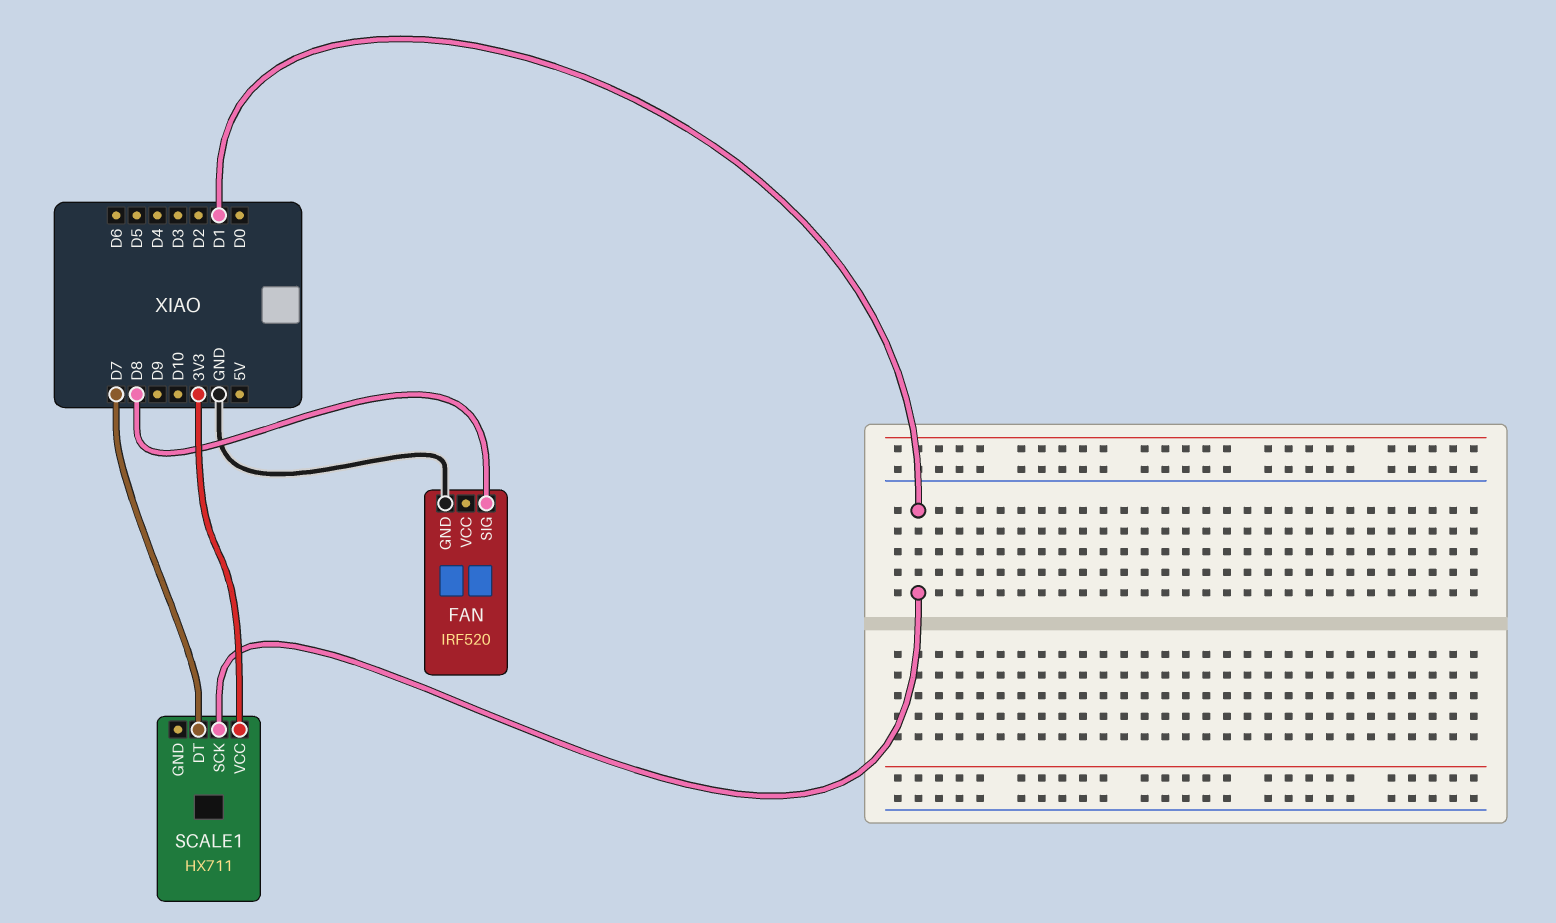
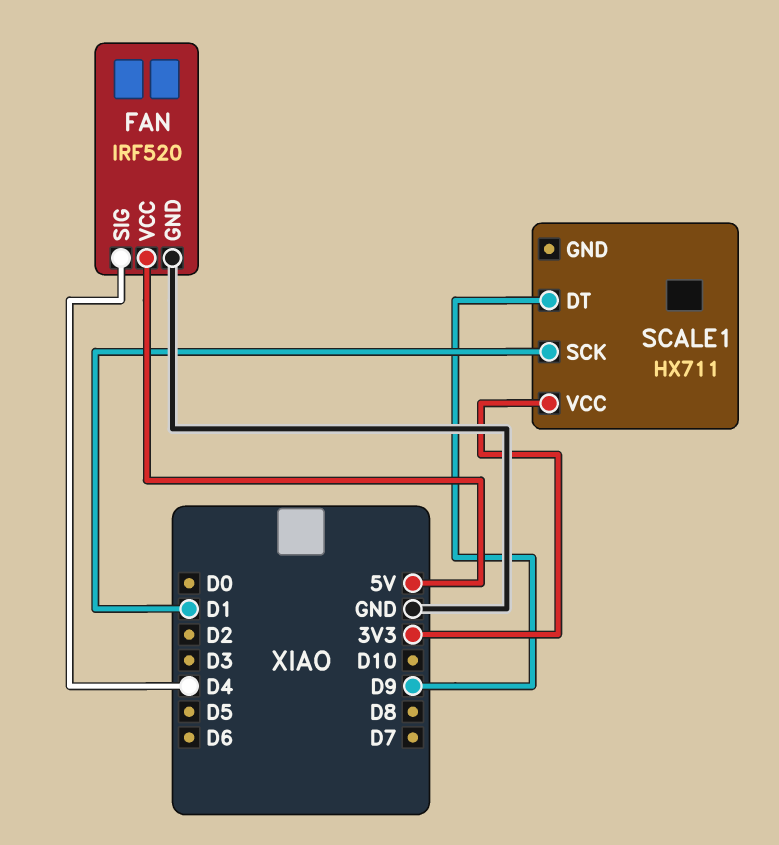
FAN pin SIG: D8 -> D4
FAN pin VCC: none -> 5V
SCALE1 pin DT: D7 -> D9

